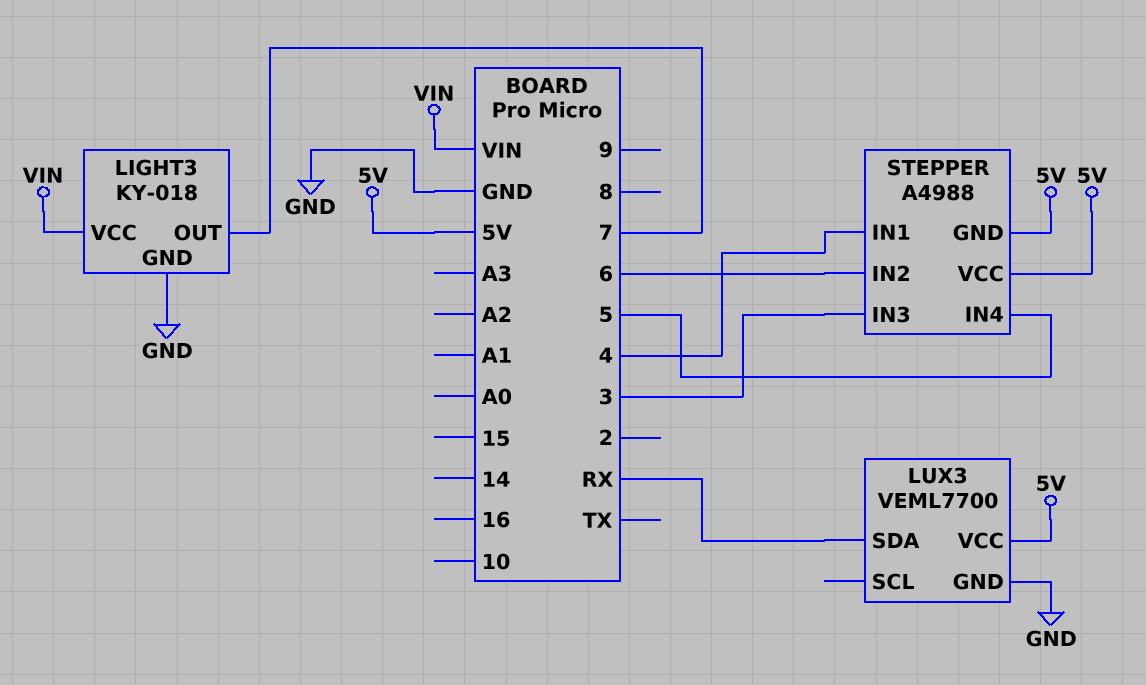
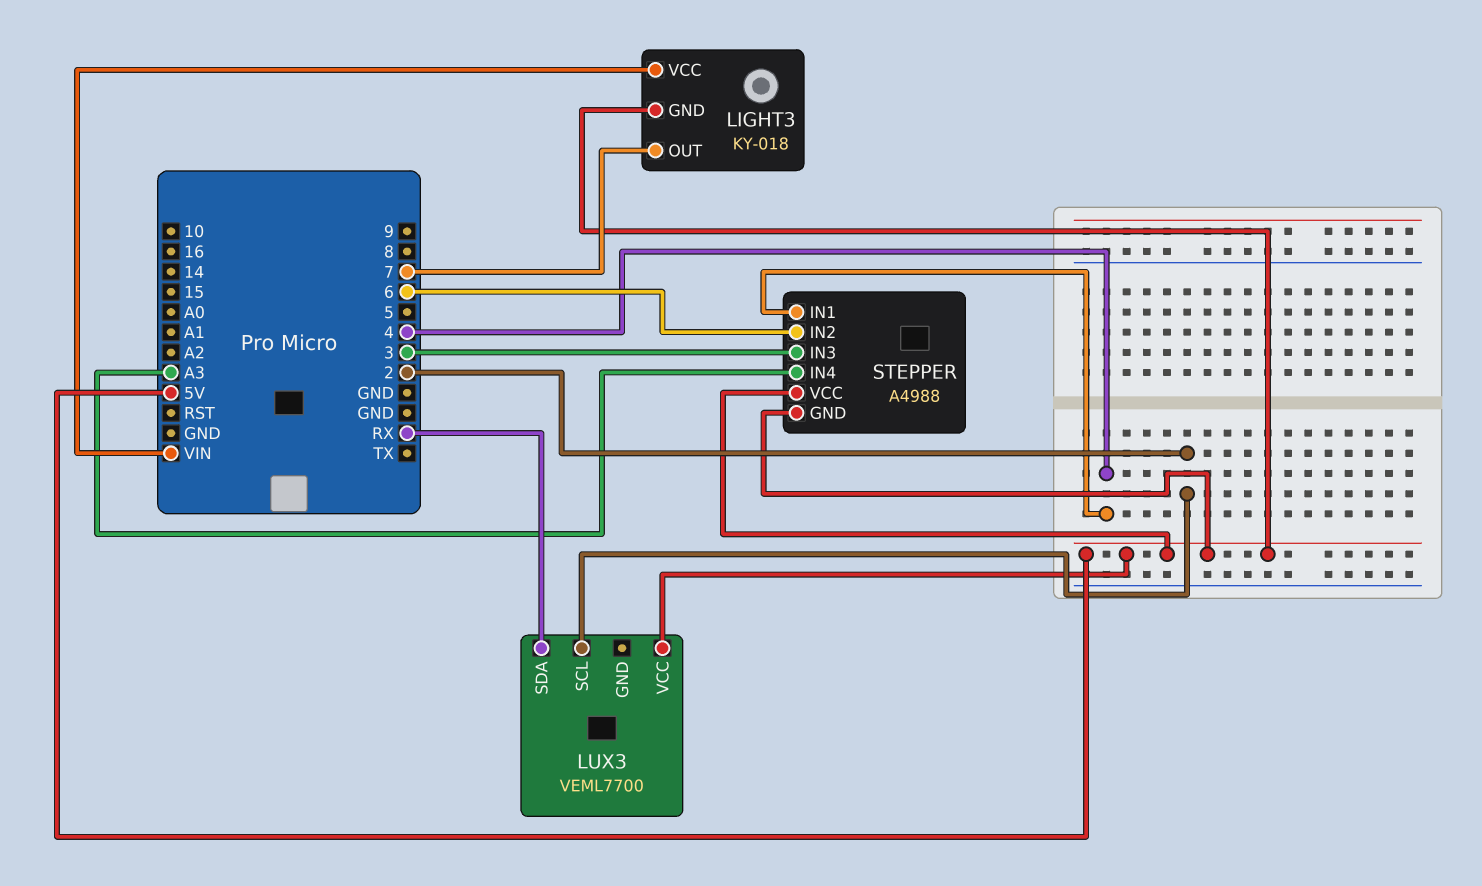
LIGHT3 pin GND: GND -> 5V
LUX3 pin GND: GND -> none
LUX3 pin SCL: none -> 2
STEPPER pin IN4: 5 -> A3

